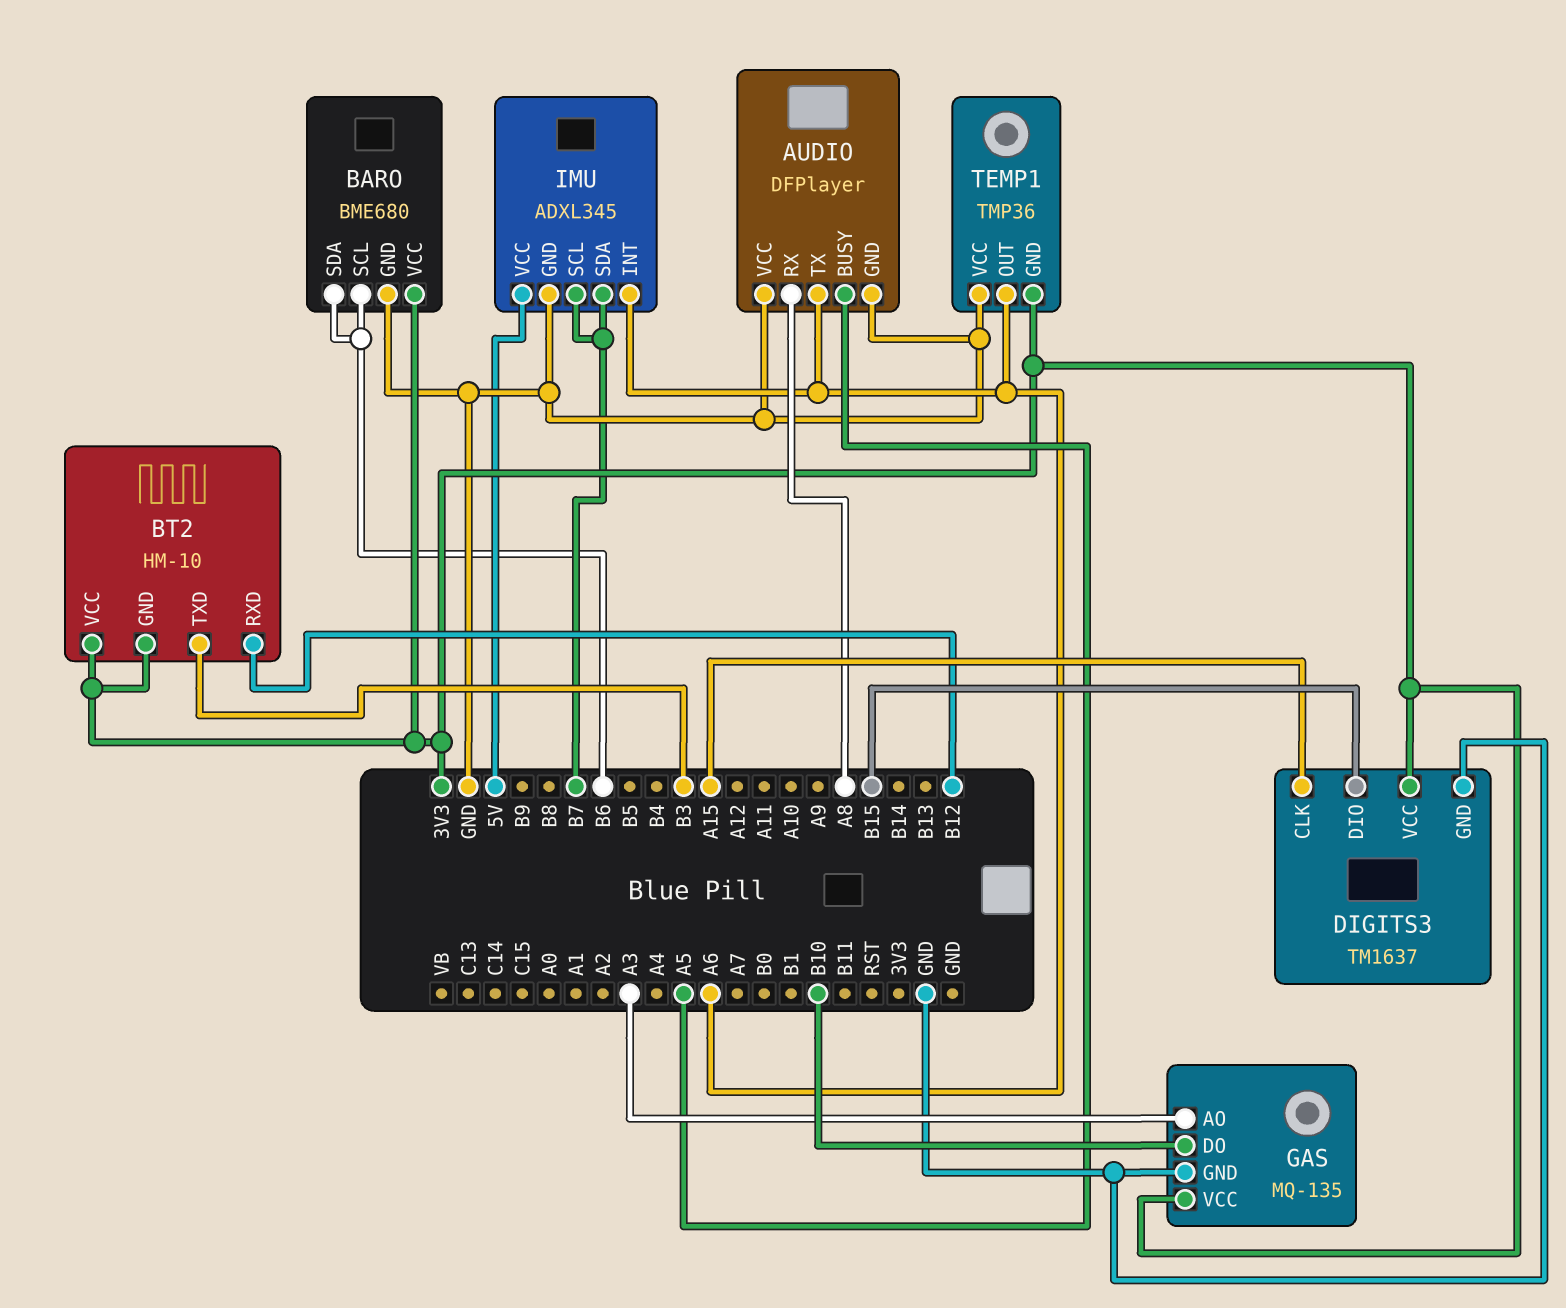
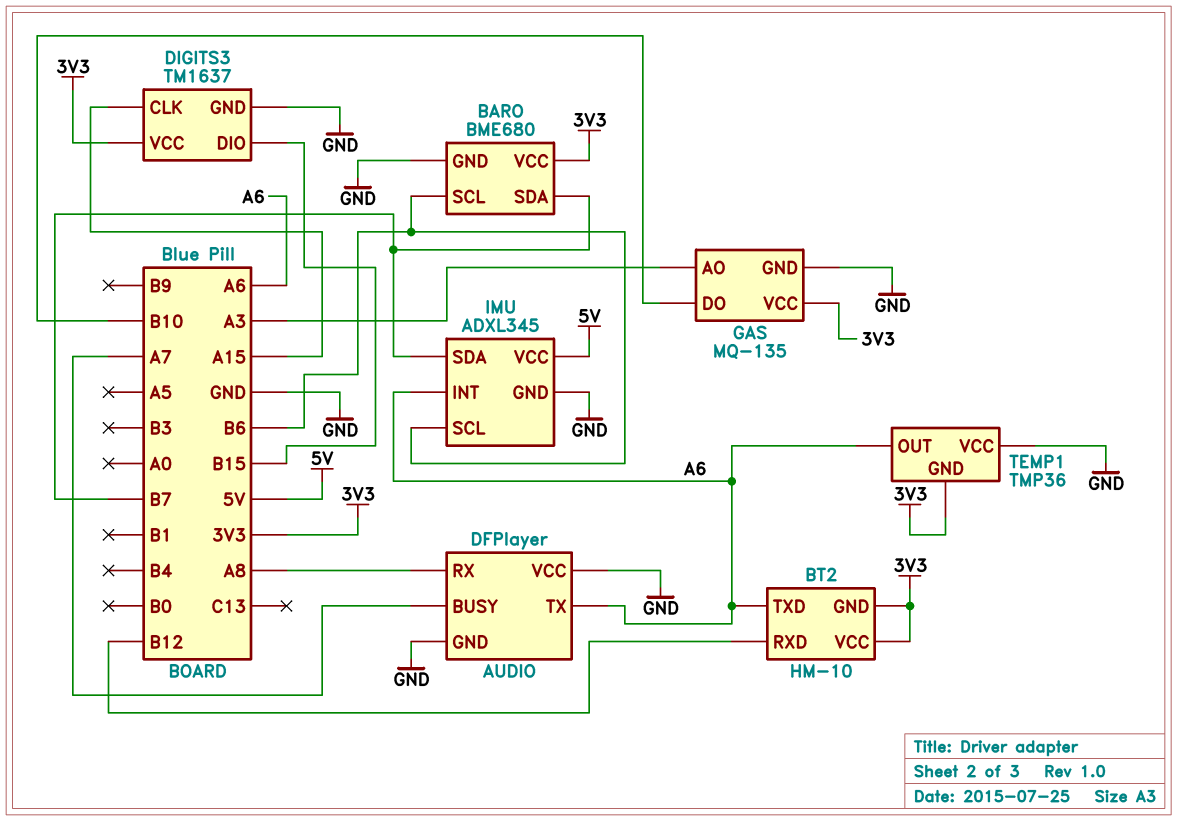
AUDIO pin BUSY: A5 -> A7
BARO pin SDA: B6 -> B7
BT2 pin TXD: B3 -> A6
IMU pin SCL: B7 -> B6

